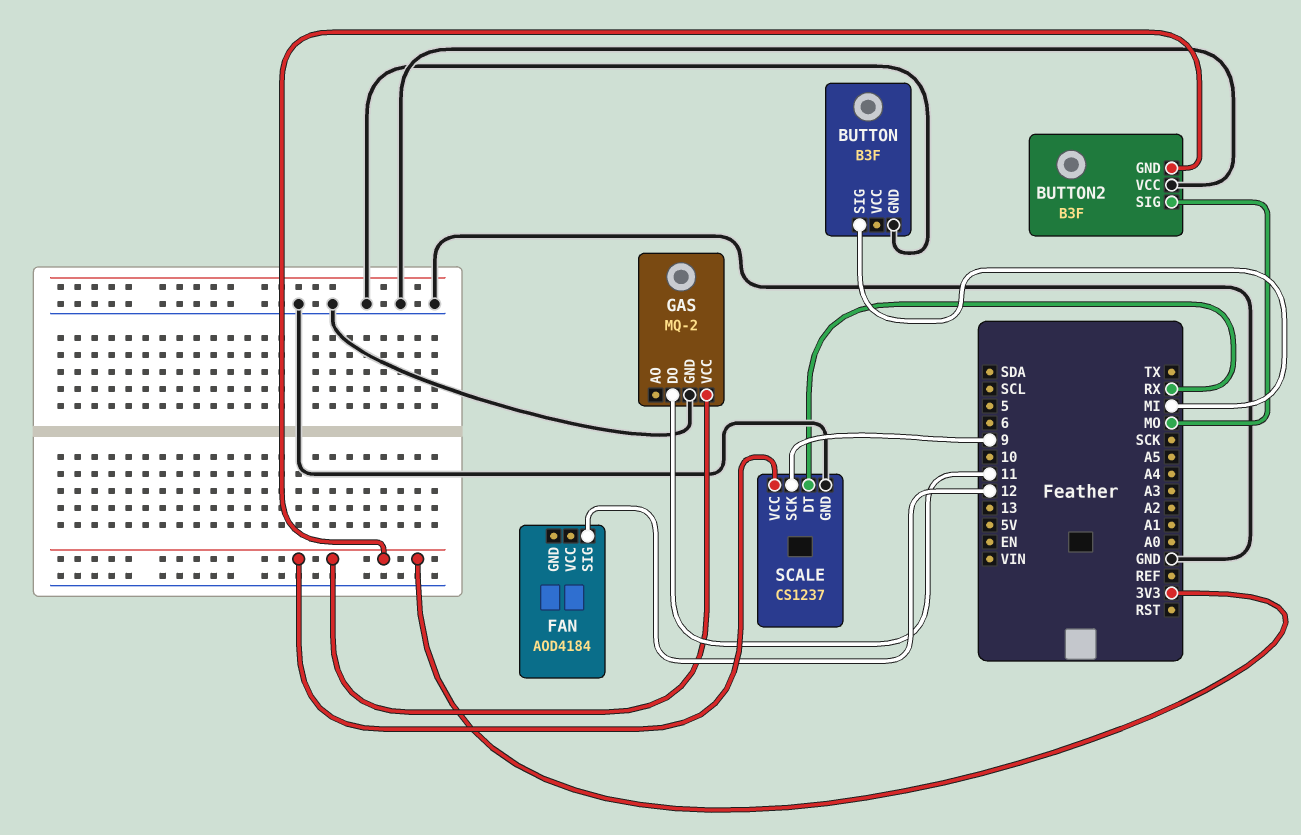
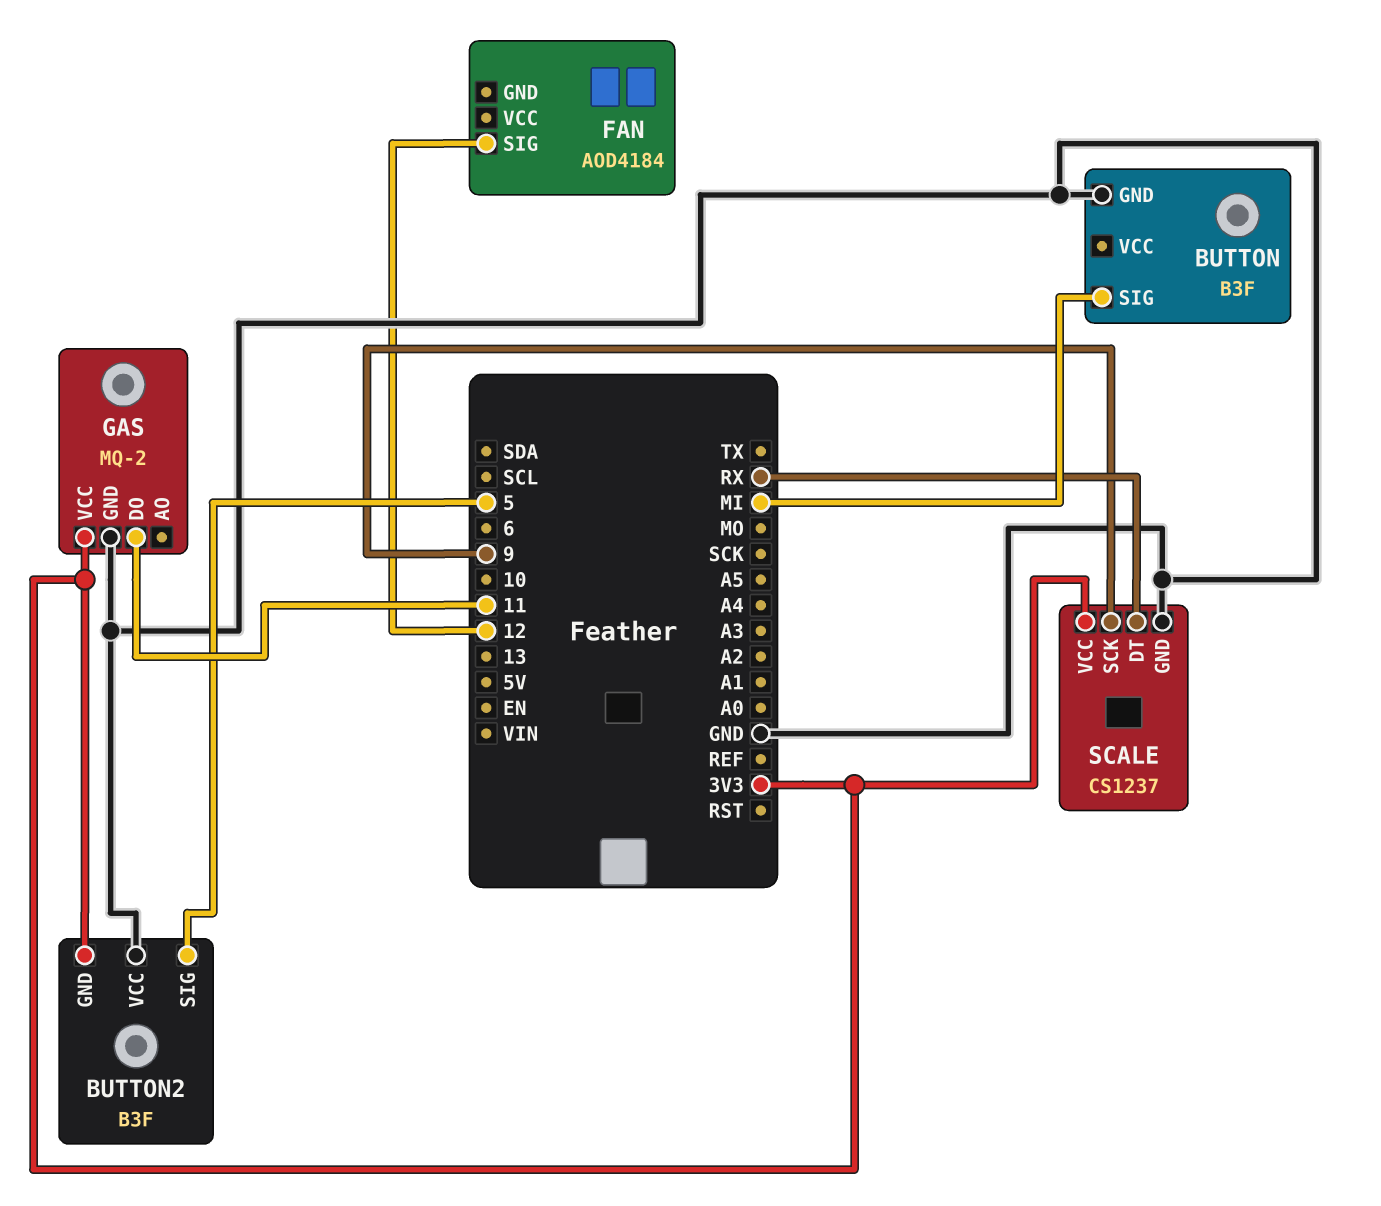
BUTTON2 pin SIG: MO -> 5

